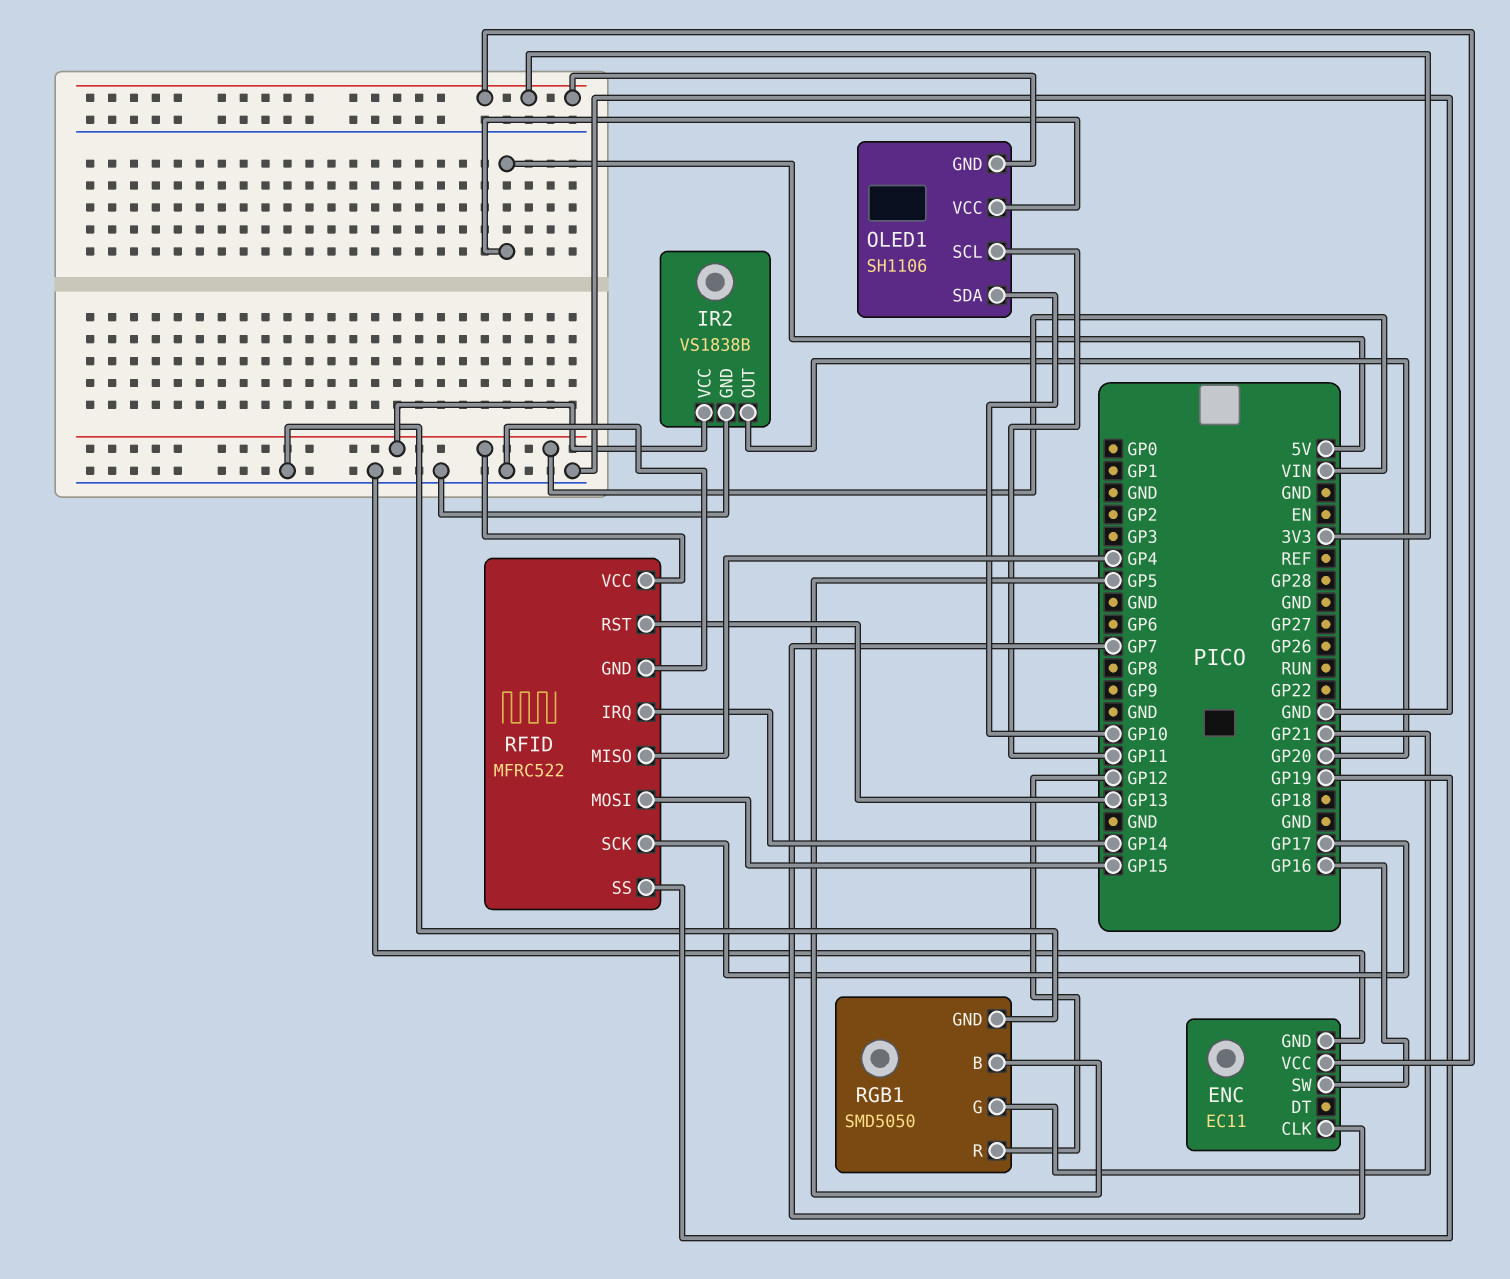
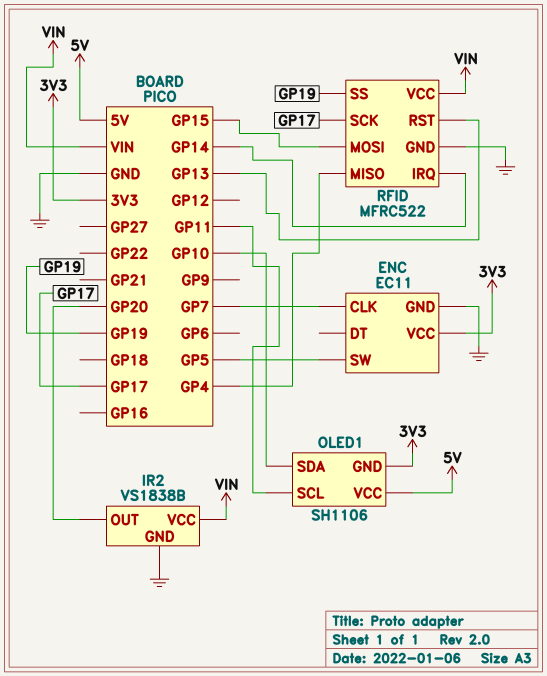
ENC pin SW: GP16 -> GP5
RGB1: SMD5050 -> none
RGB1 pin B: GP5 -> none
RGB1 pin G: GP21 -> none
RGB1 pin GND: GND -> none
RGB1 pin R: GP12 -> none

